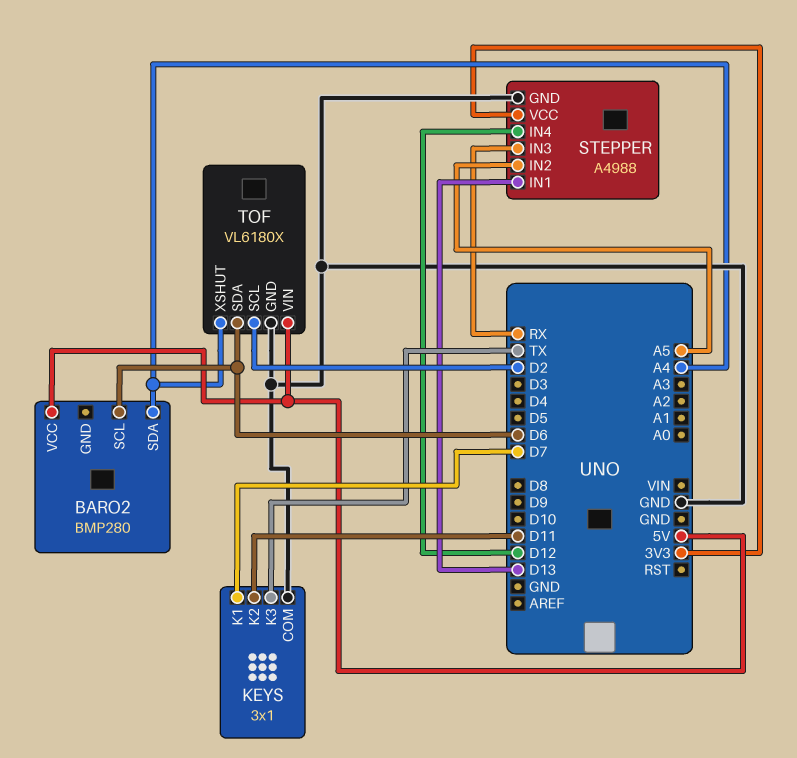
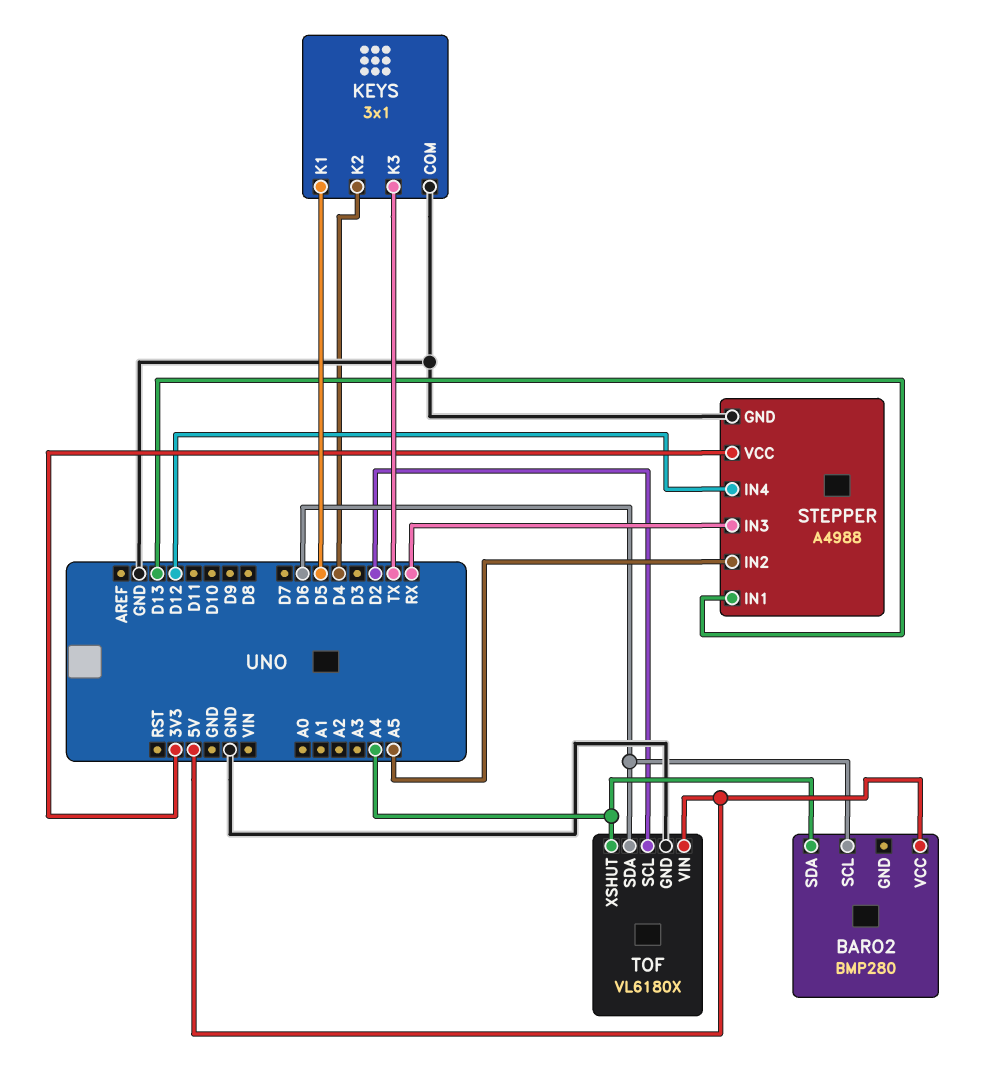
KEYS pin K1: D7 -> D5
KEYS pin K2: D11 -> D4

